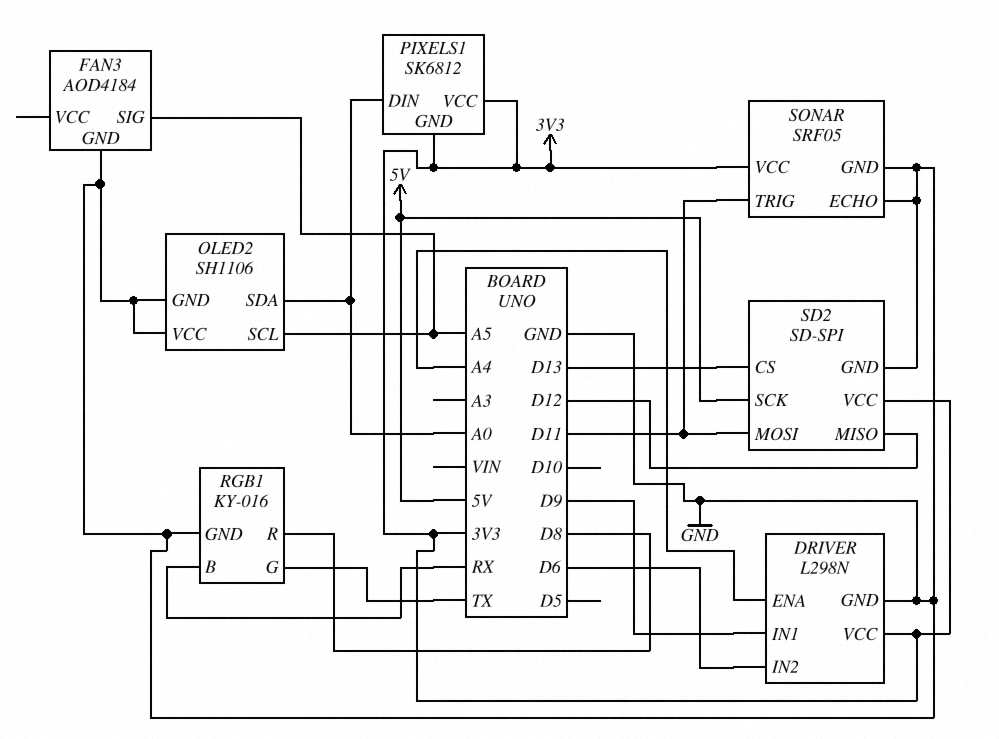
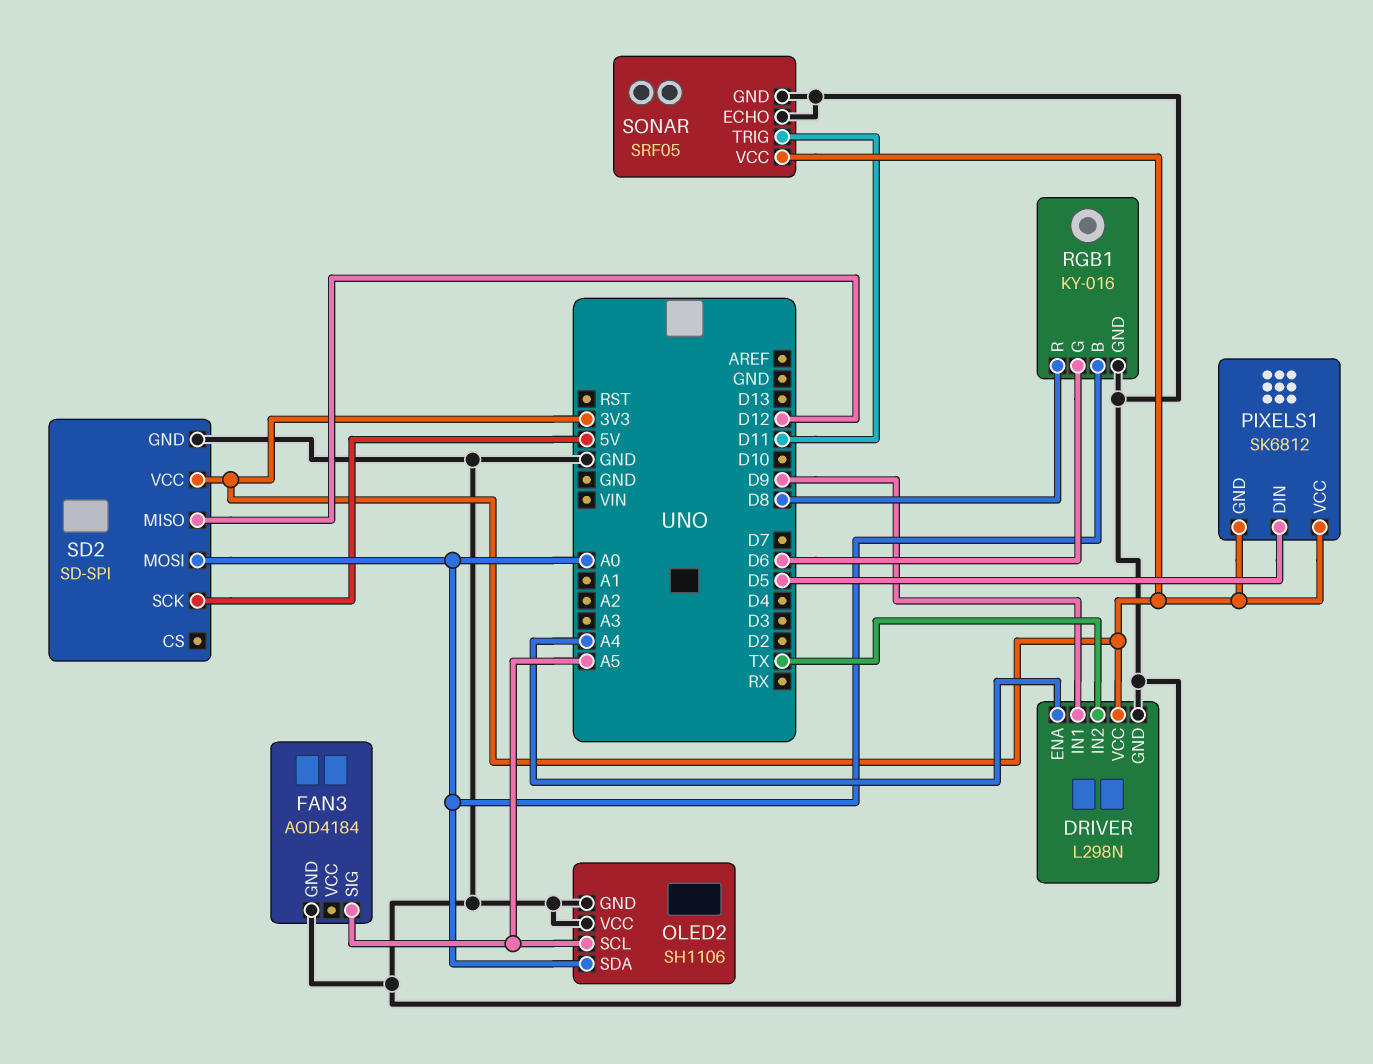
DRIVER pin IN2: D6 -> TX
PIXELS1 pin DIN: A0 -> D5
RGB1 pin B: RX -> A0
RGB1 pin G: TX -> D6
SD2 pin CS: D13 -> none
SD2 pin MOSI: D11 -> A0

